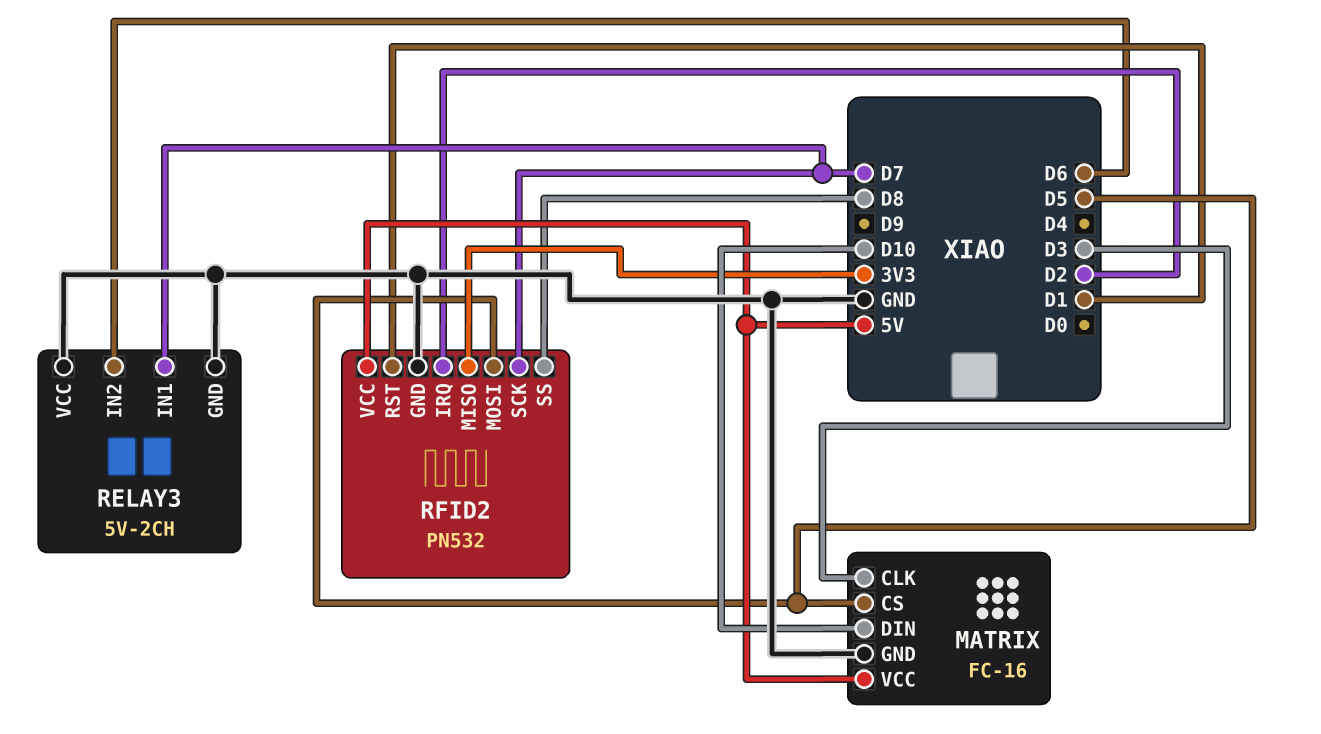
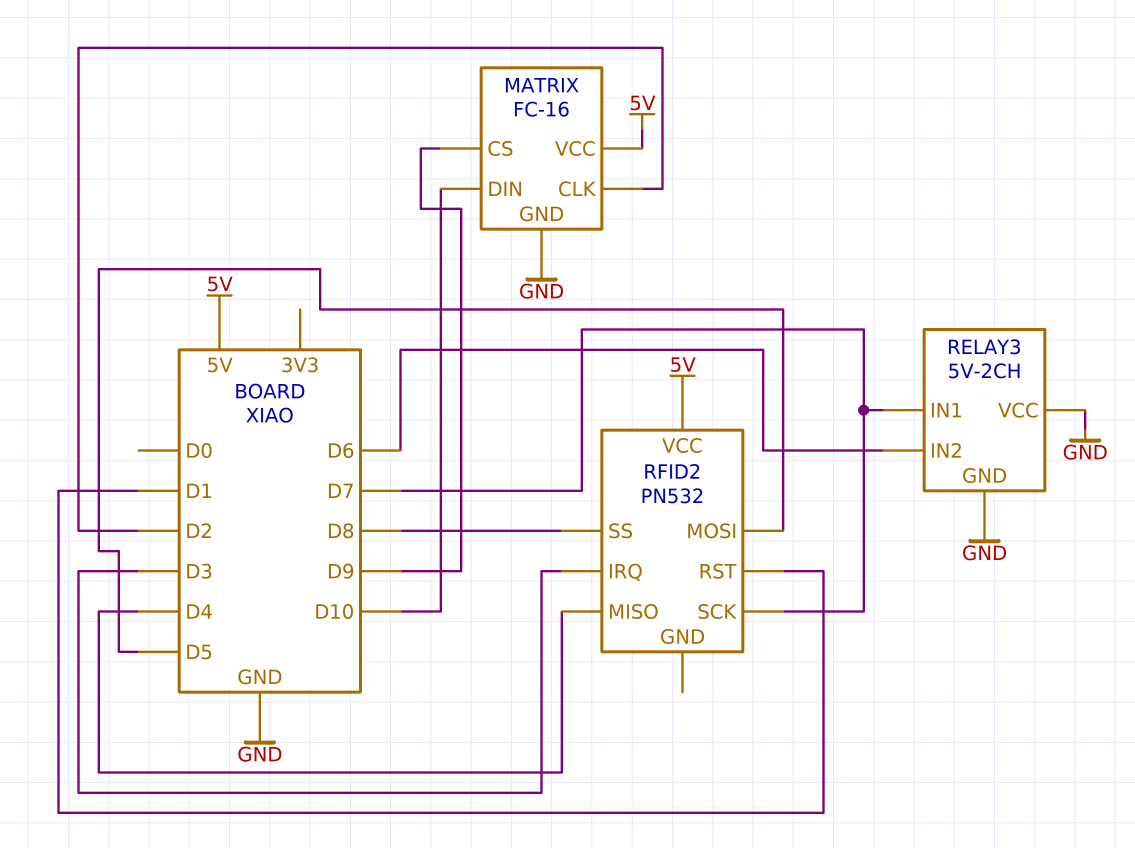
MATRIX pin CLK: D3 -> D2
MATRIX pin CS: D5 -> D9
RFID2 pin GND: GND -> none
RFID2 pin IRQ: D2 -> D3
RFID2 pin MISO: 3V3 -> D4

